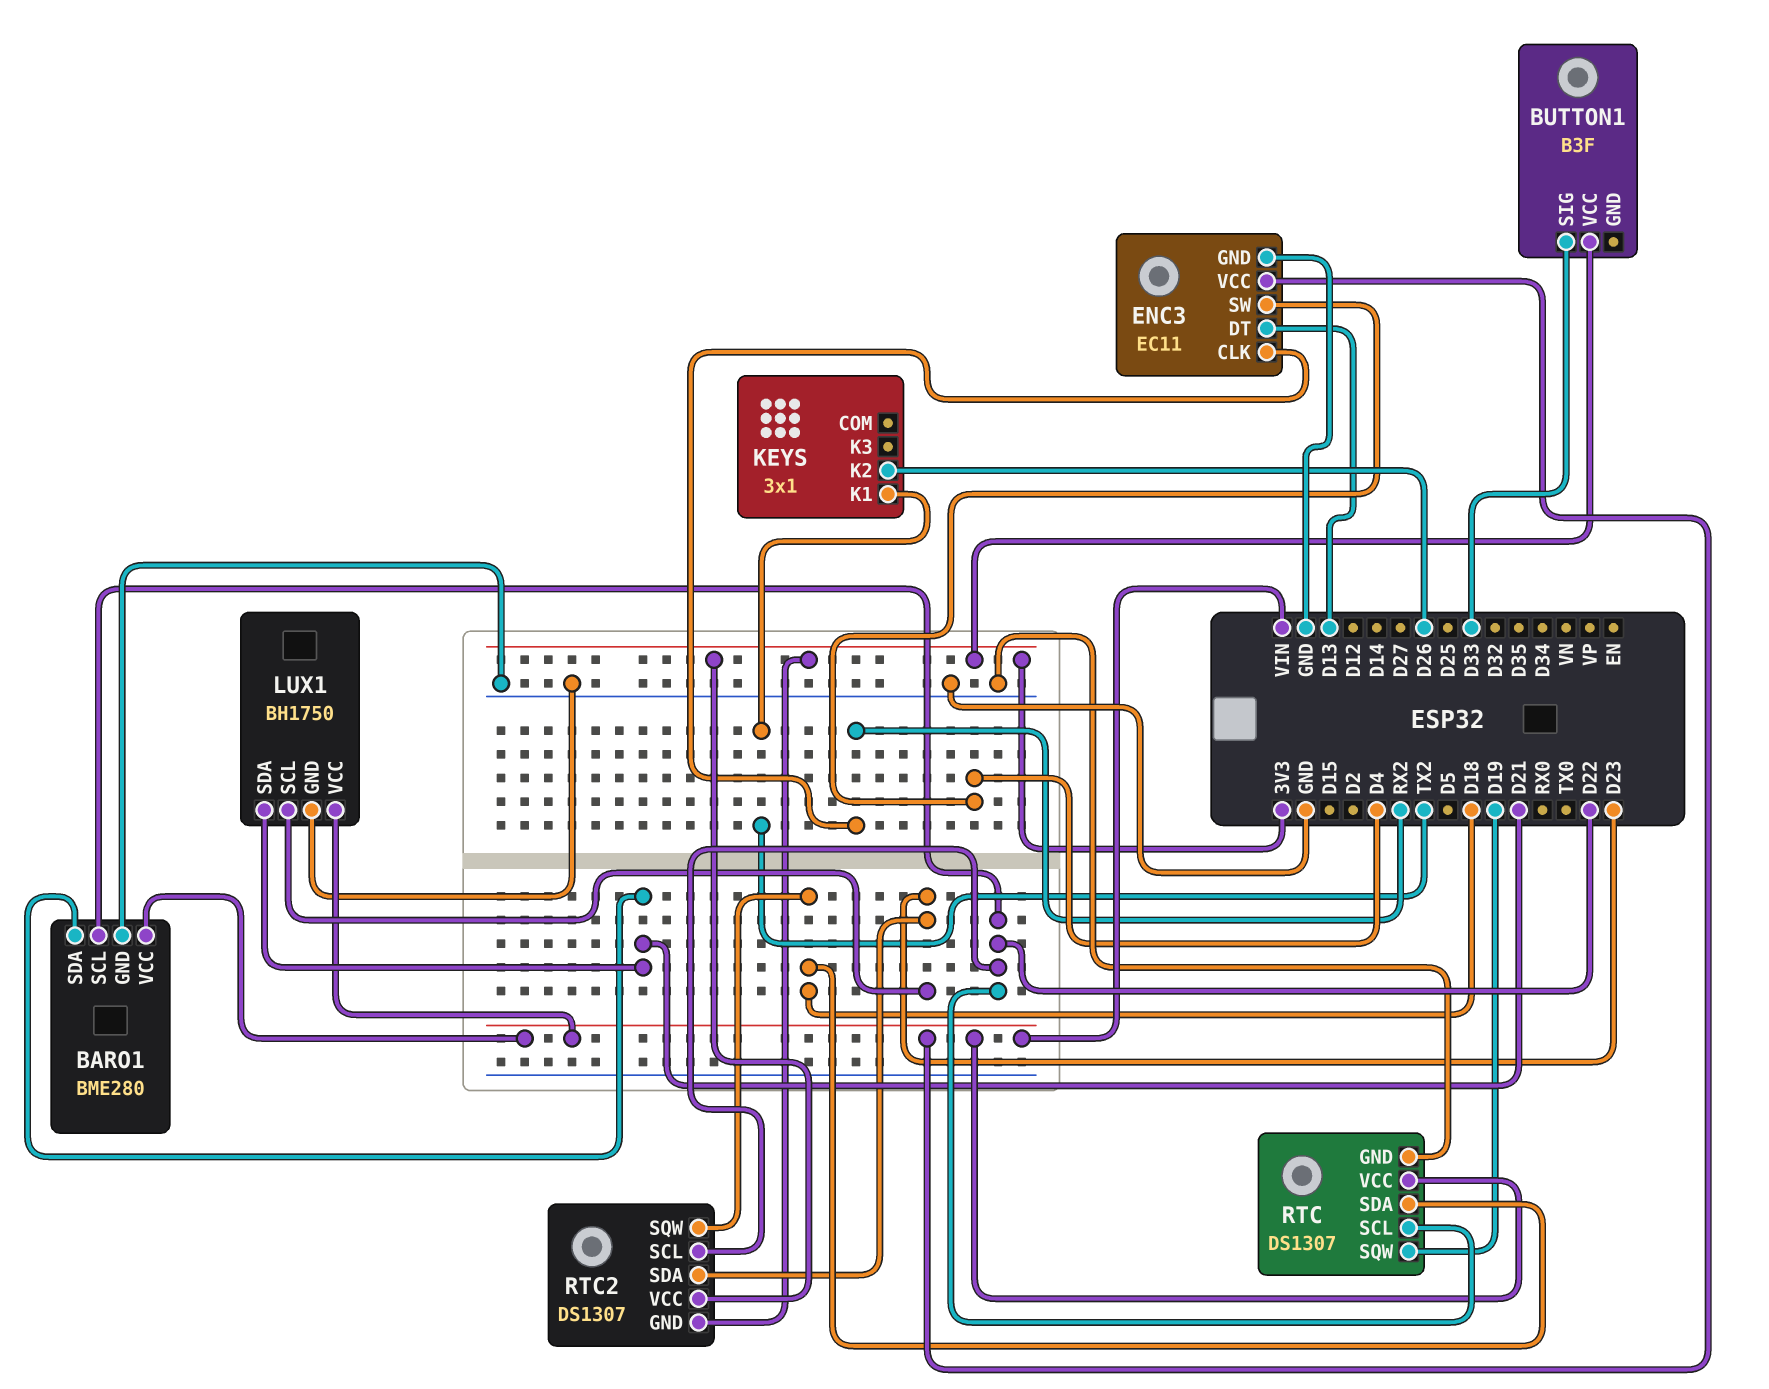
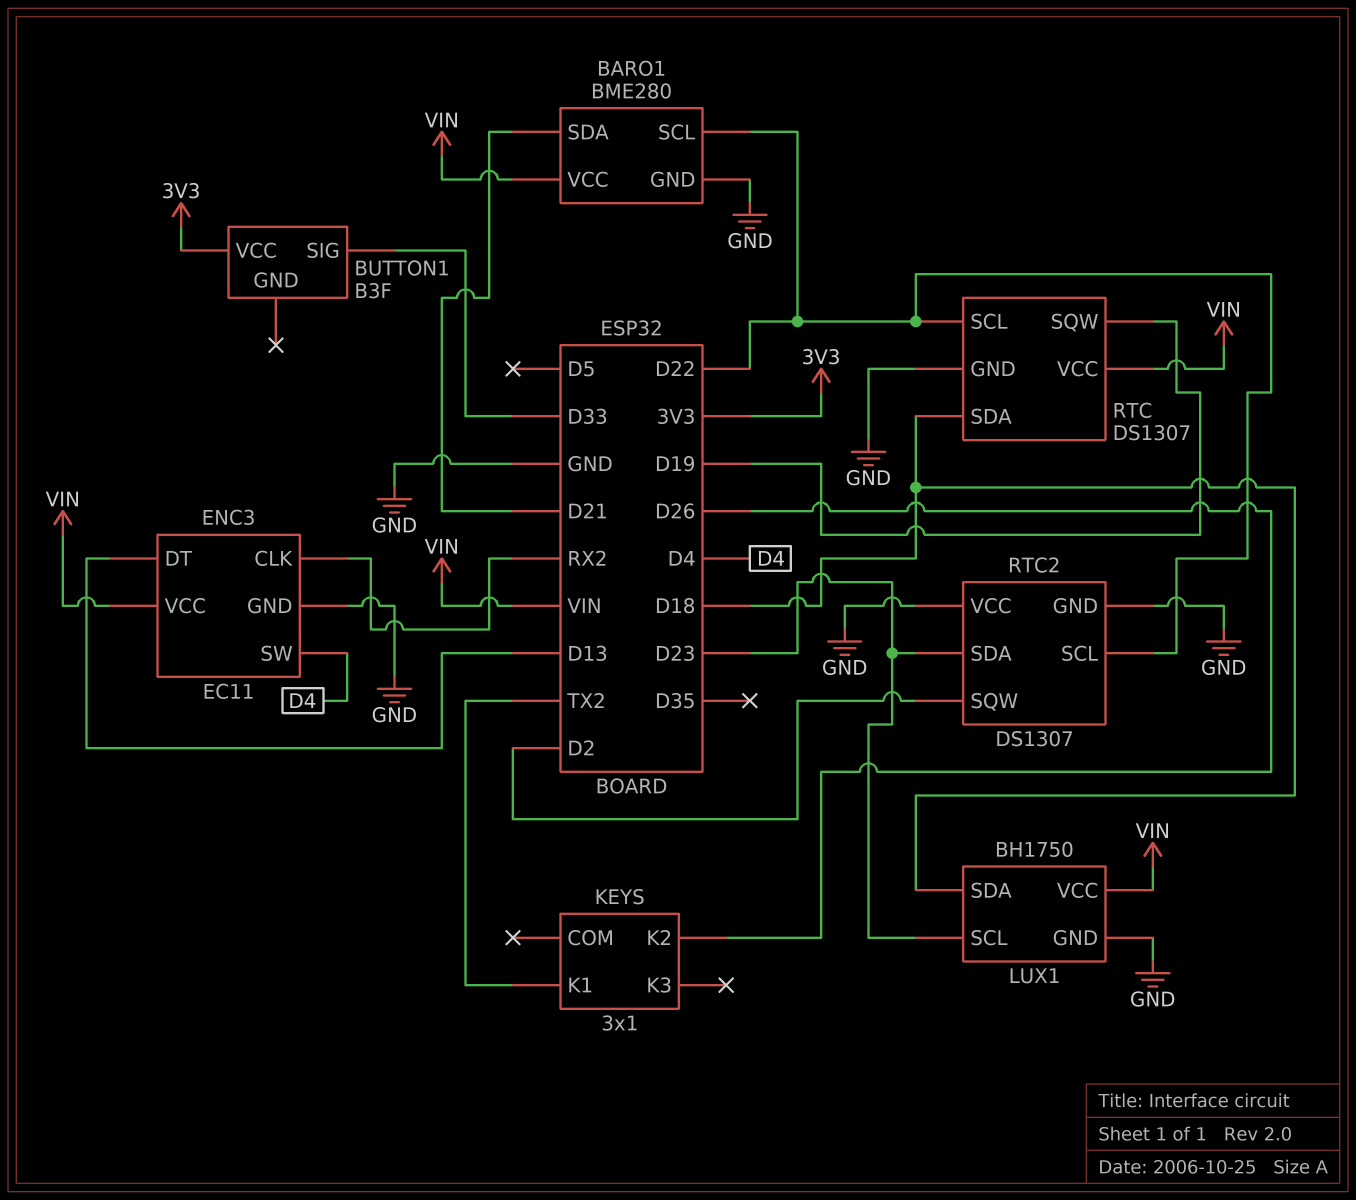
LUX1 pin SDA: D21 -> D18
RTC2 pin GND: 3V3 -> GND
RTC2 pin SQW: D18 -> D2
RTC2 pin VCC: 3V3 -> GND

